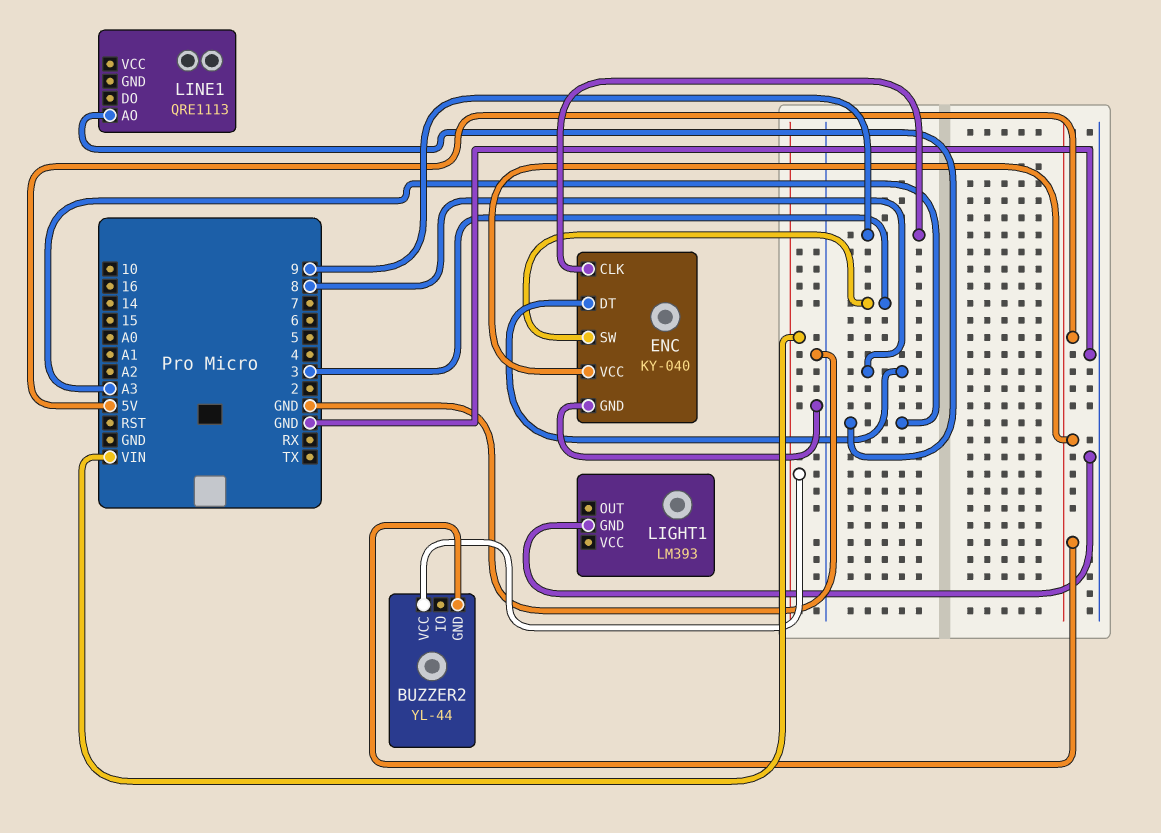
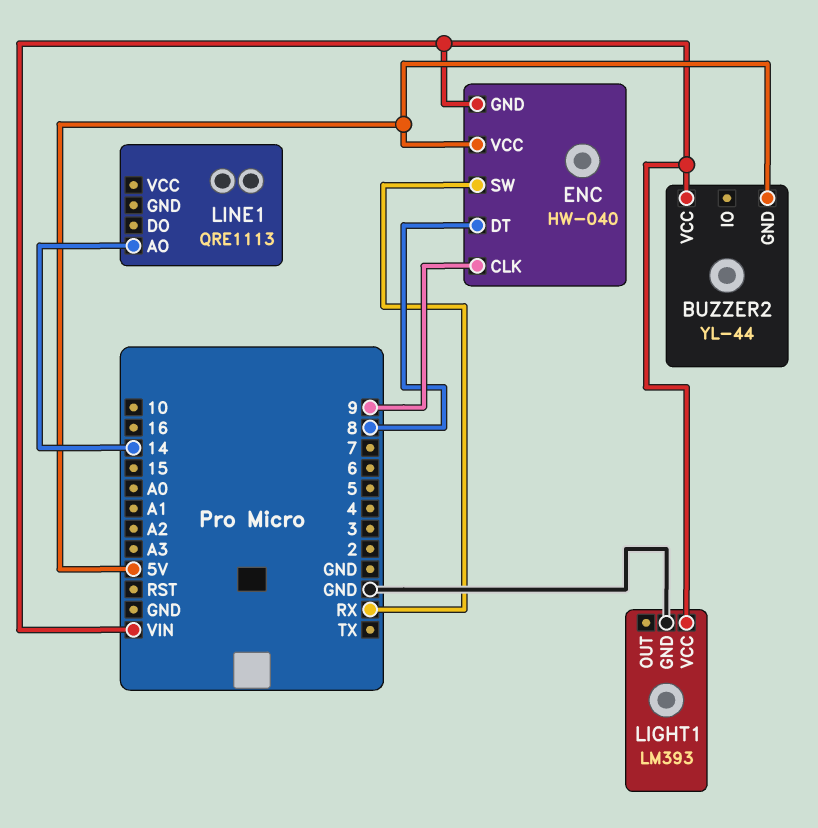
ENC: KY-040 -> HW-040
ENC pin GND: GND -> VIN
ENC pin SW: 3 -> RX
LIGHT1 pin VCC: none -> VIN
LINE1 pin AO: A3 -> 14

